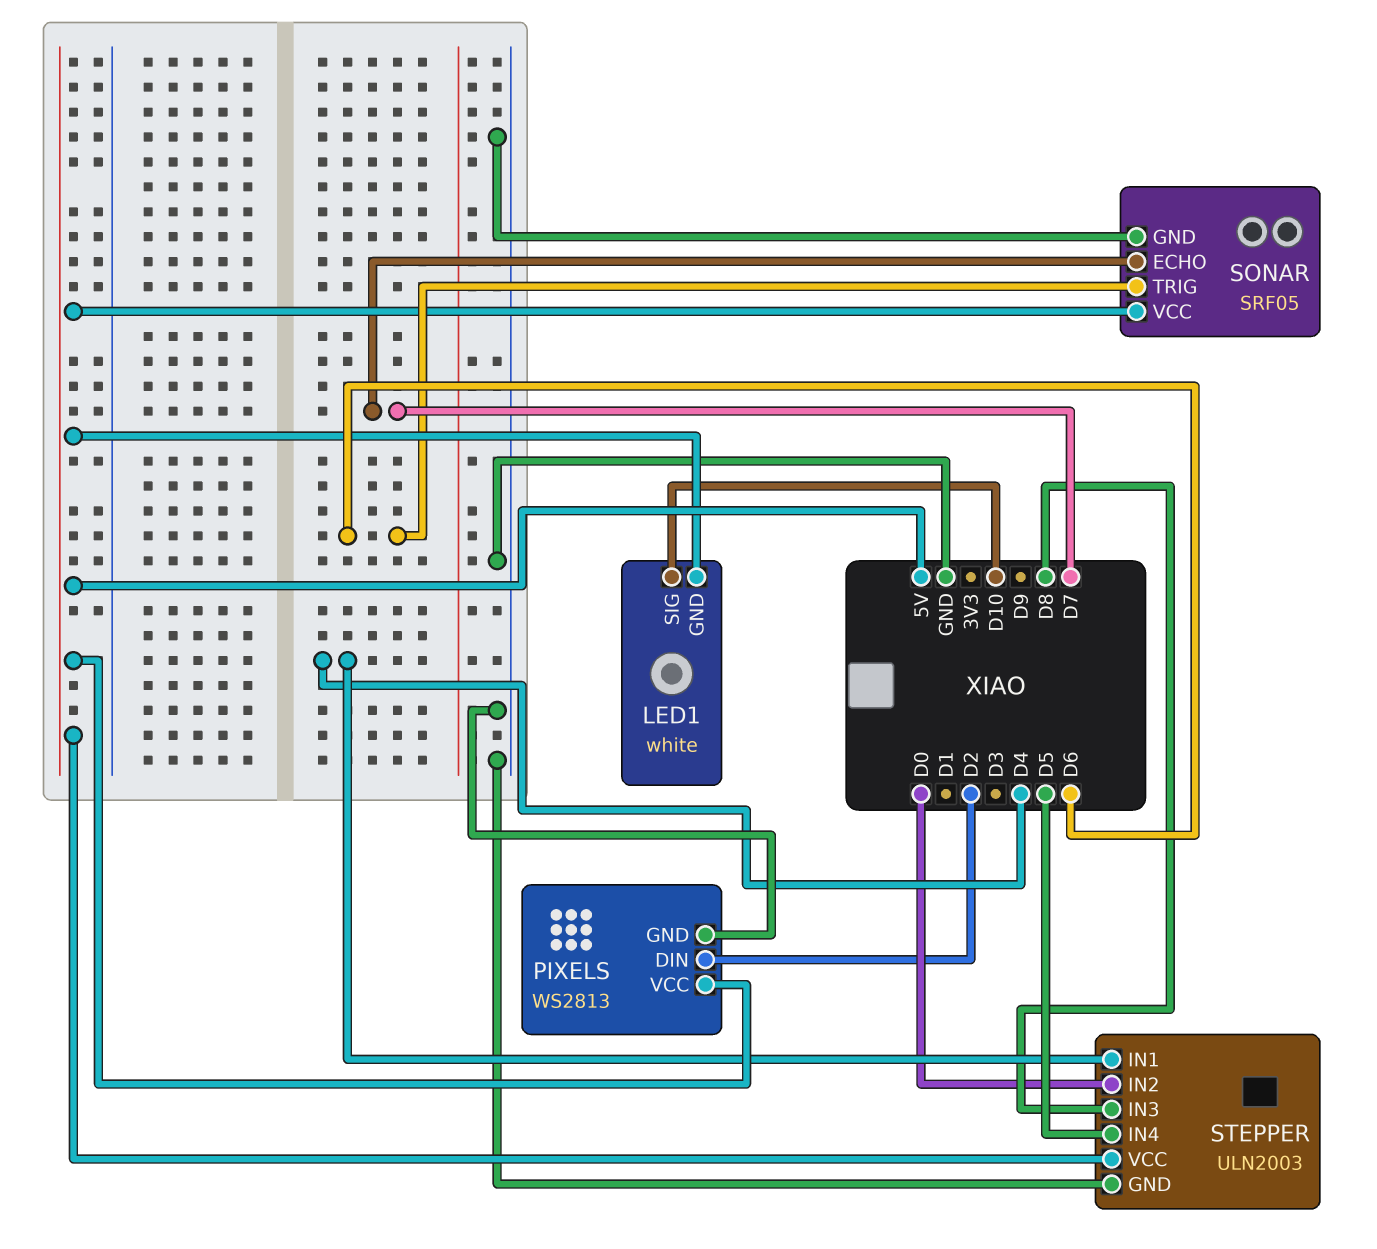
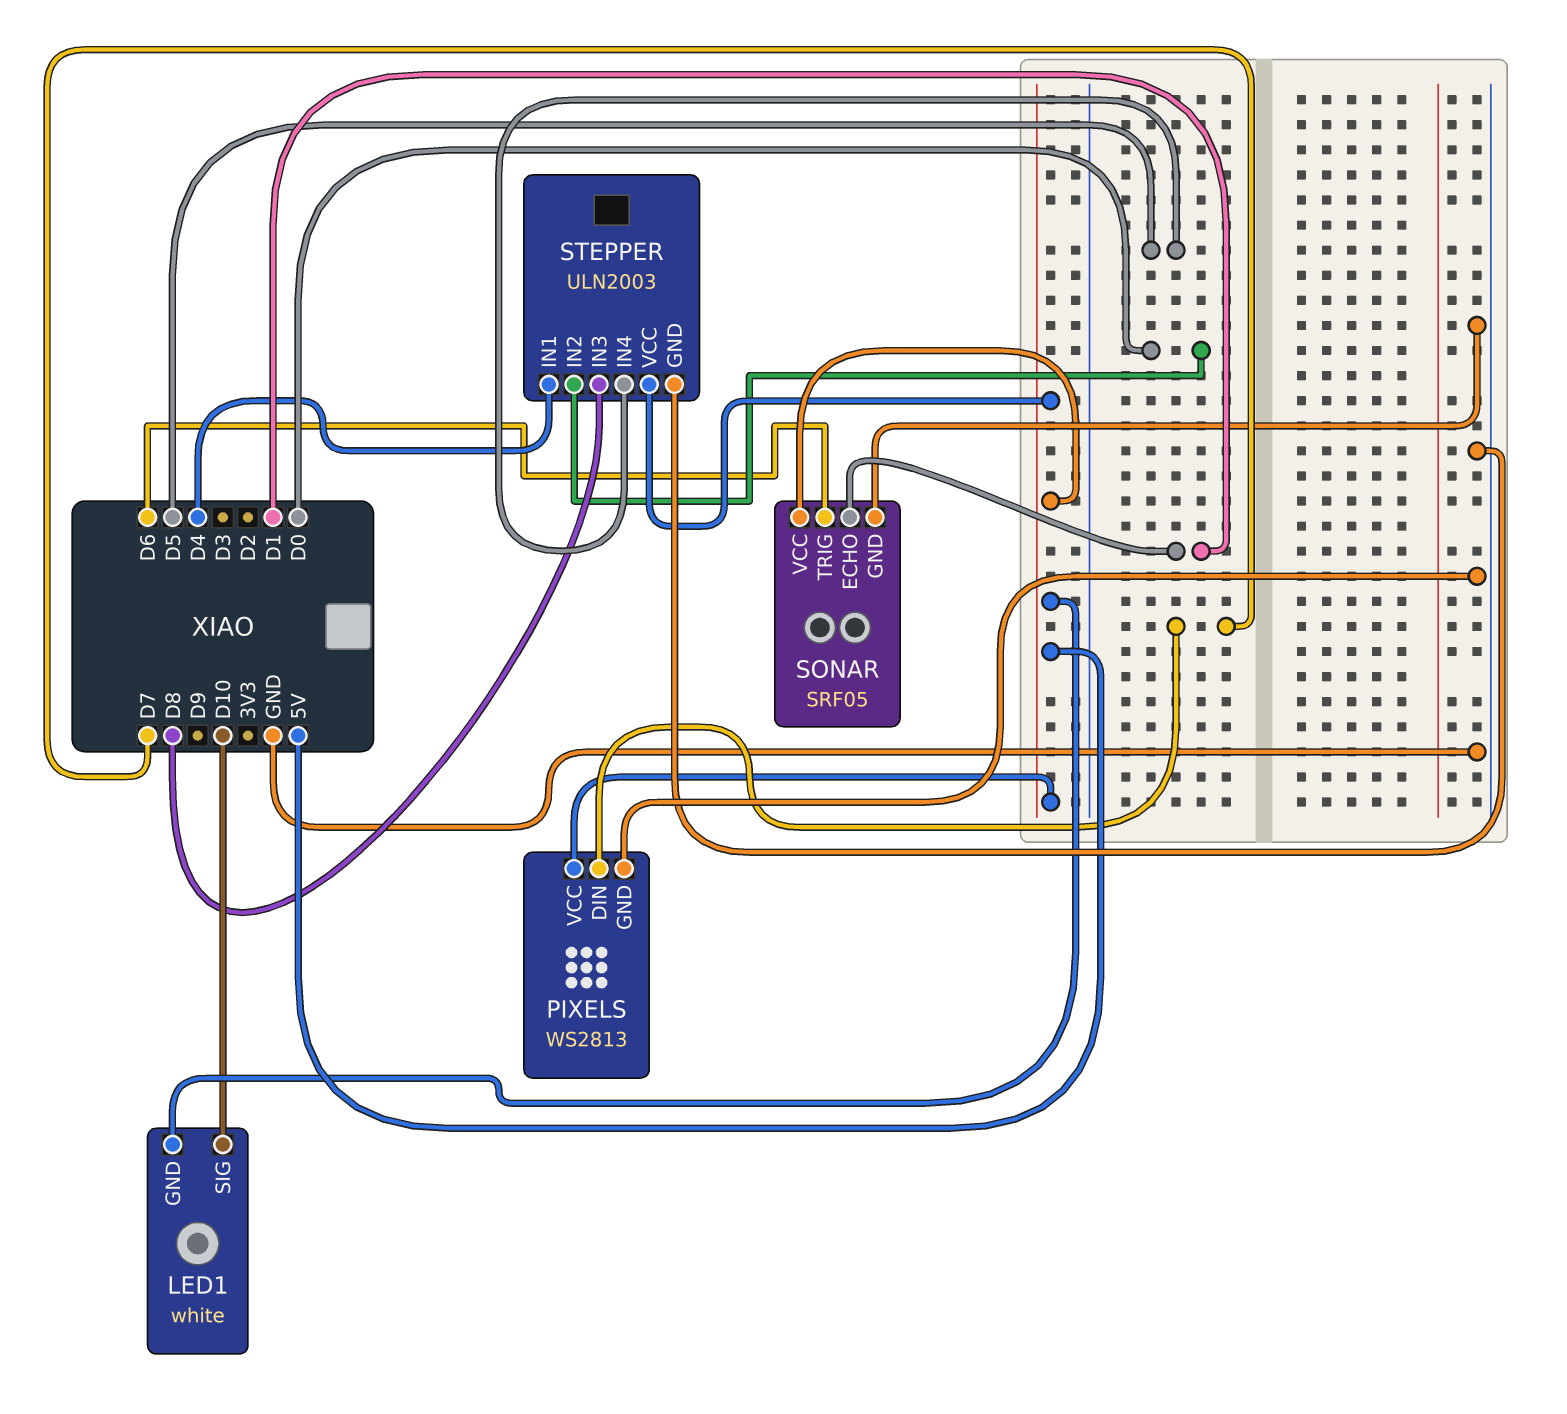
PIXELS pin DIN: D2 -> D7
SONAR pin ECHO: D7 -> D1

